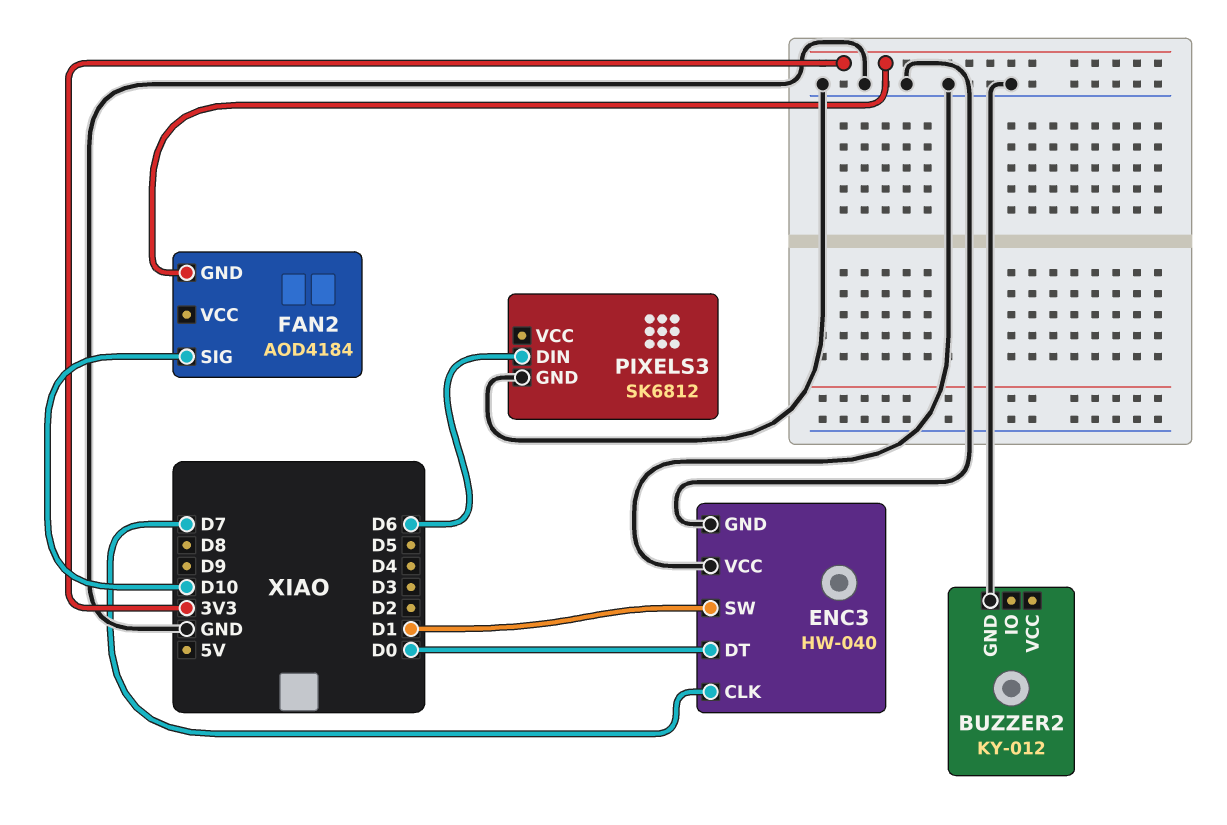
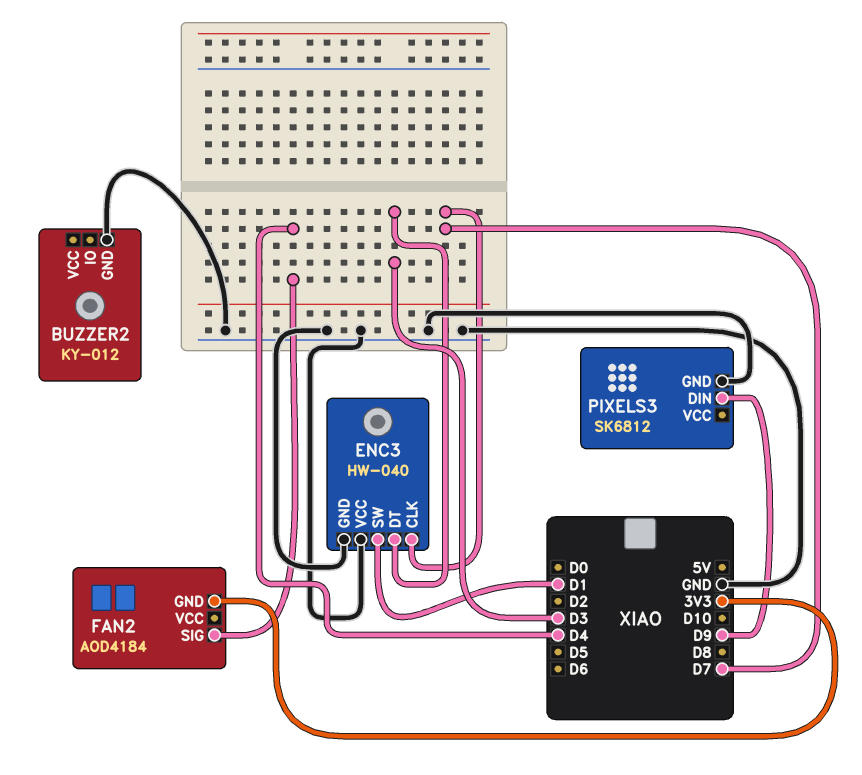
ENC3 pin DT: D0 -> D3
FAN2 pin SIG: D10 -> D4
PIXELS3 pin DIN: D6 -> D9

